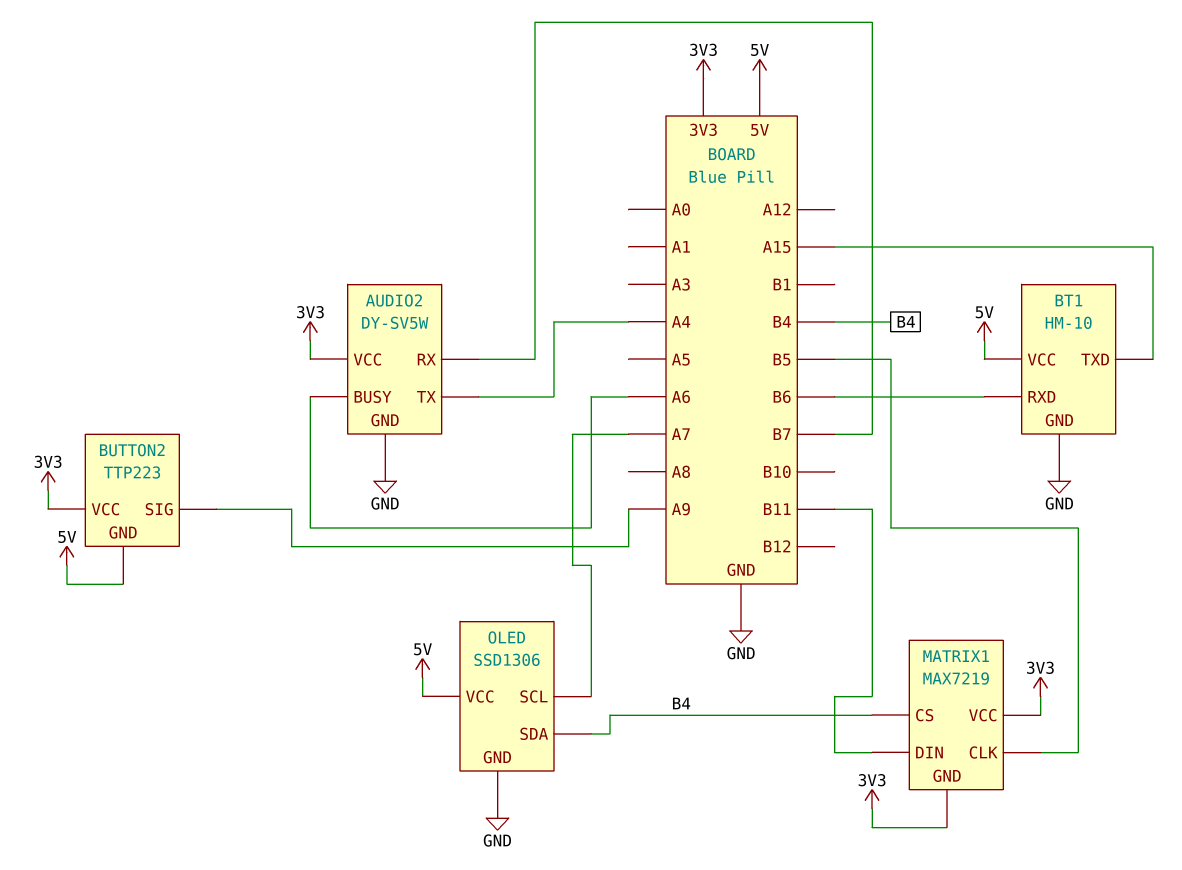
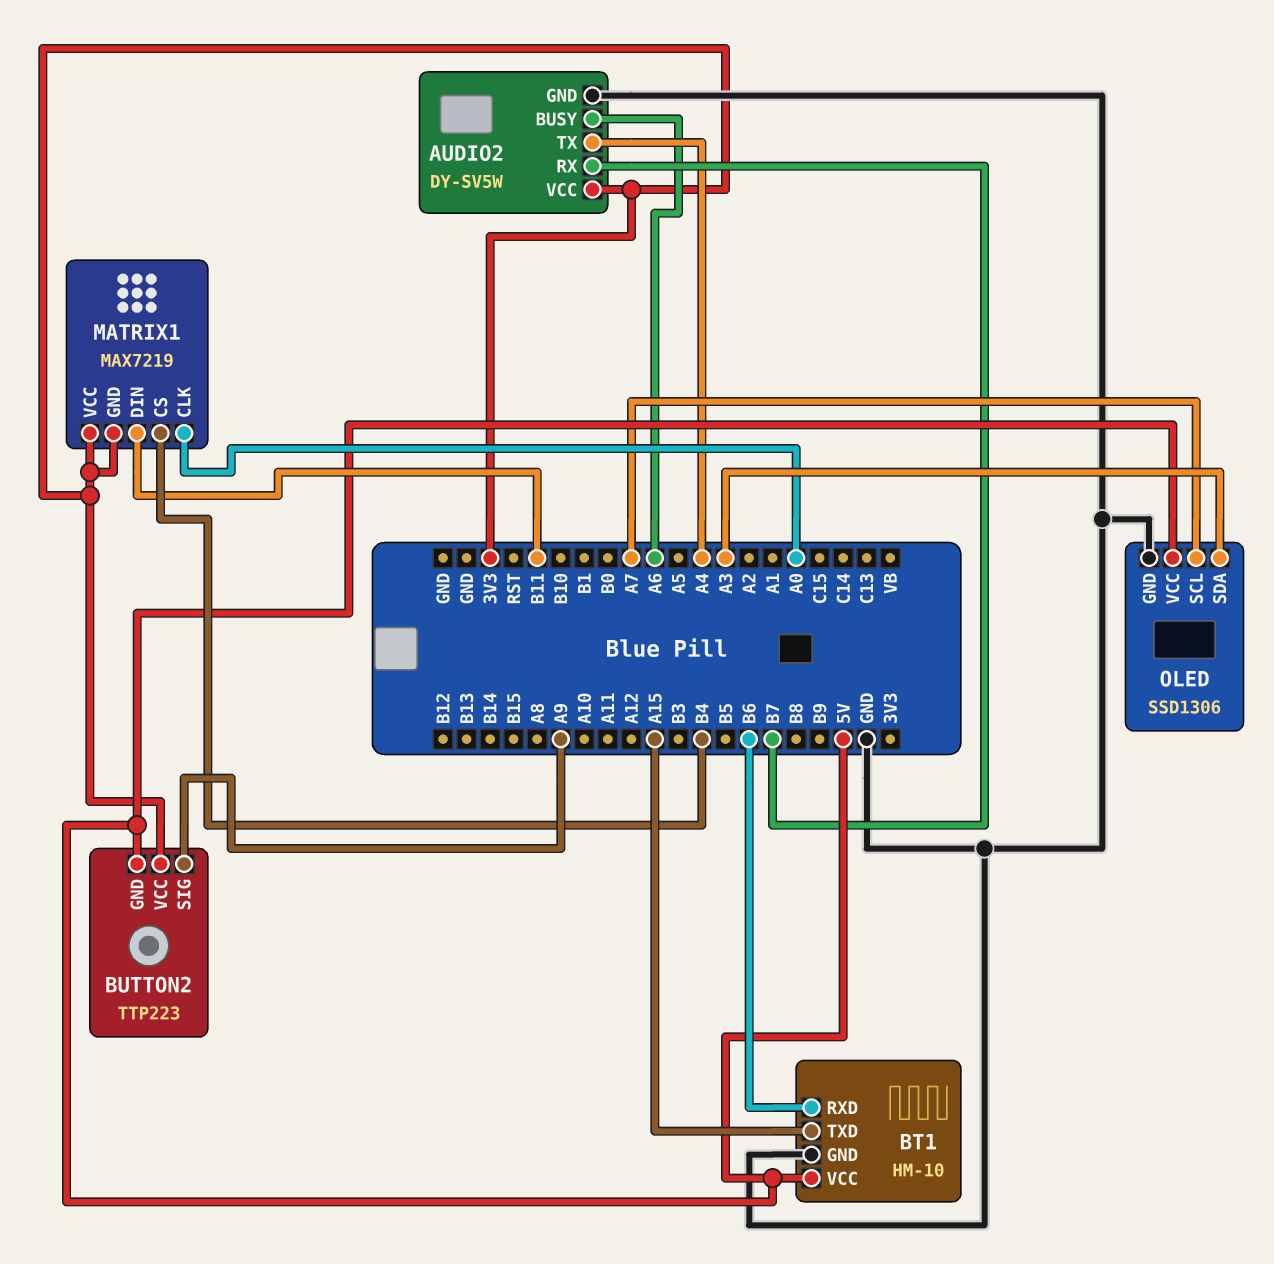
MATRIX1 pin CLK: B5 -> A0
OLED pin SDA: B4 -> A3

